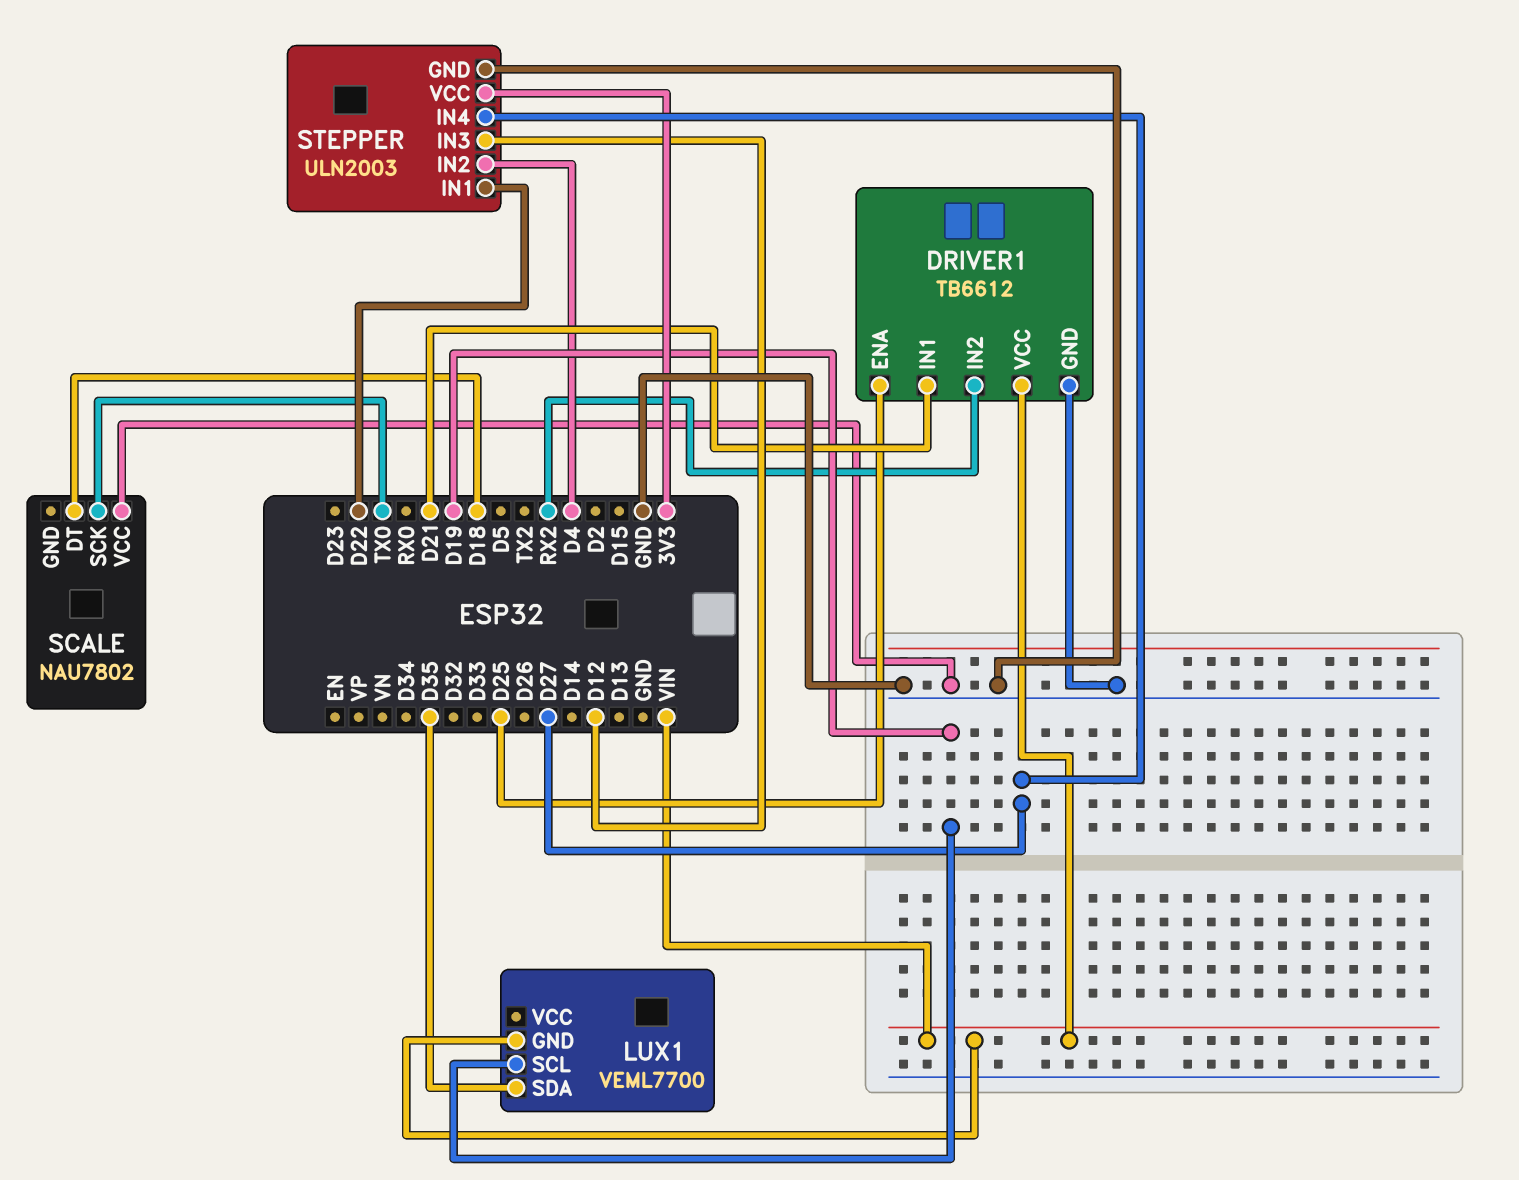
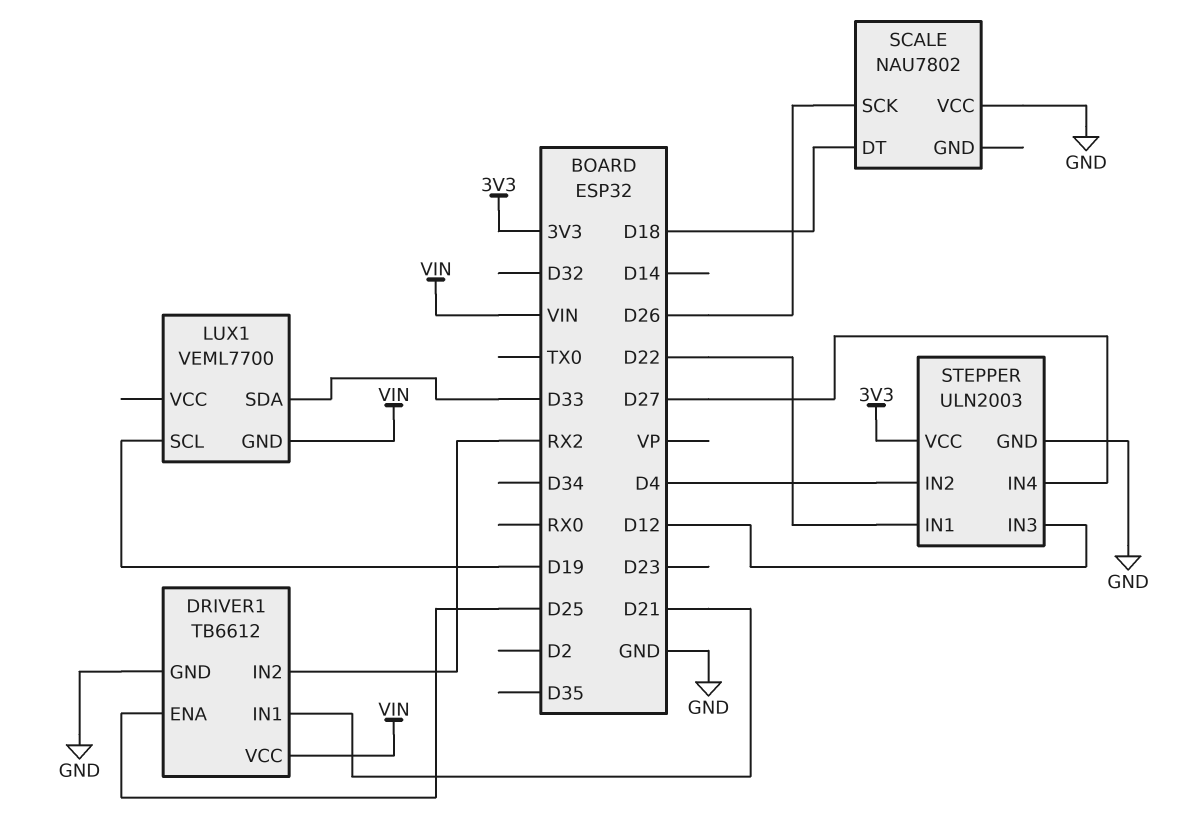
LUX1 pin SDA: D35 -> D33
SCALE pin SCK: TX0 -> D26

